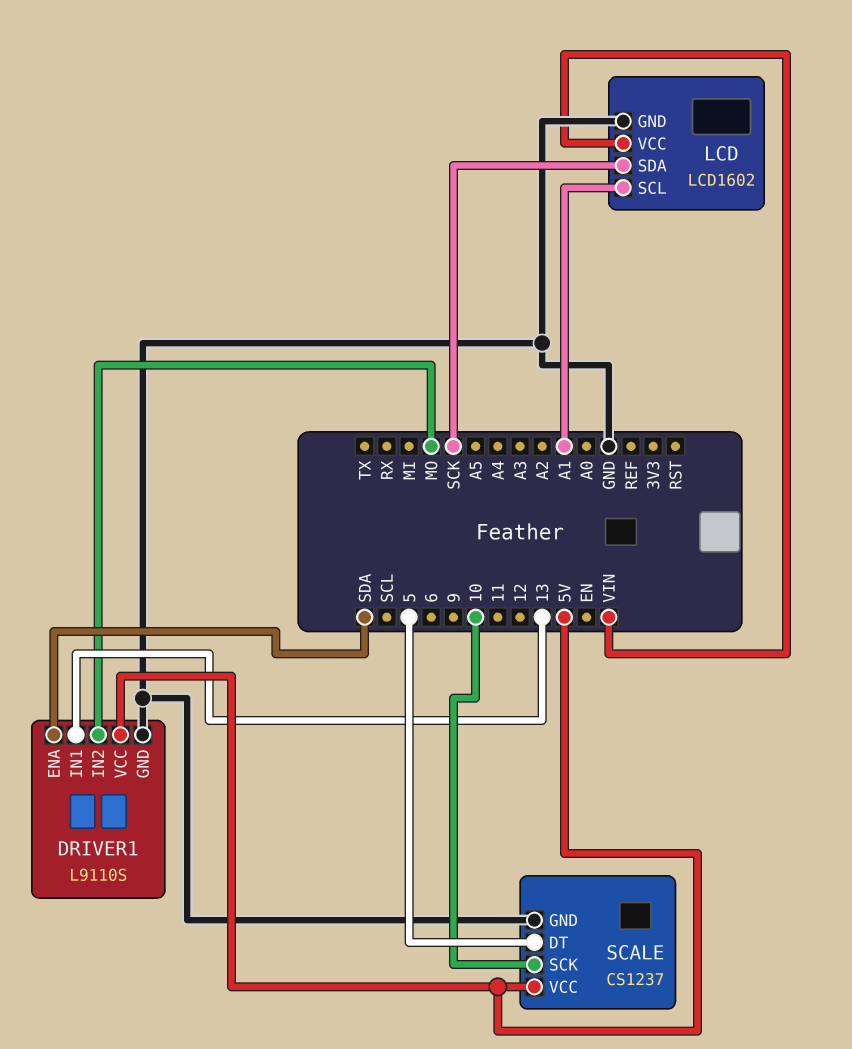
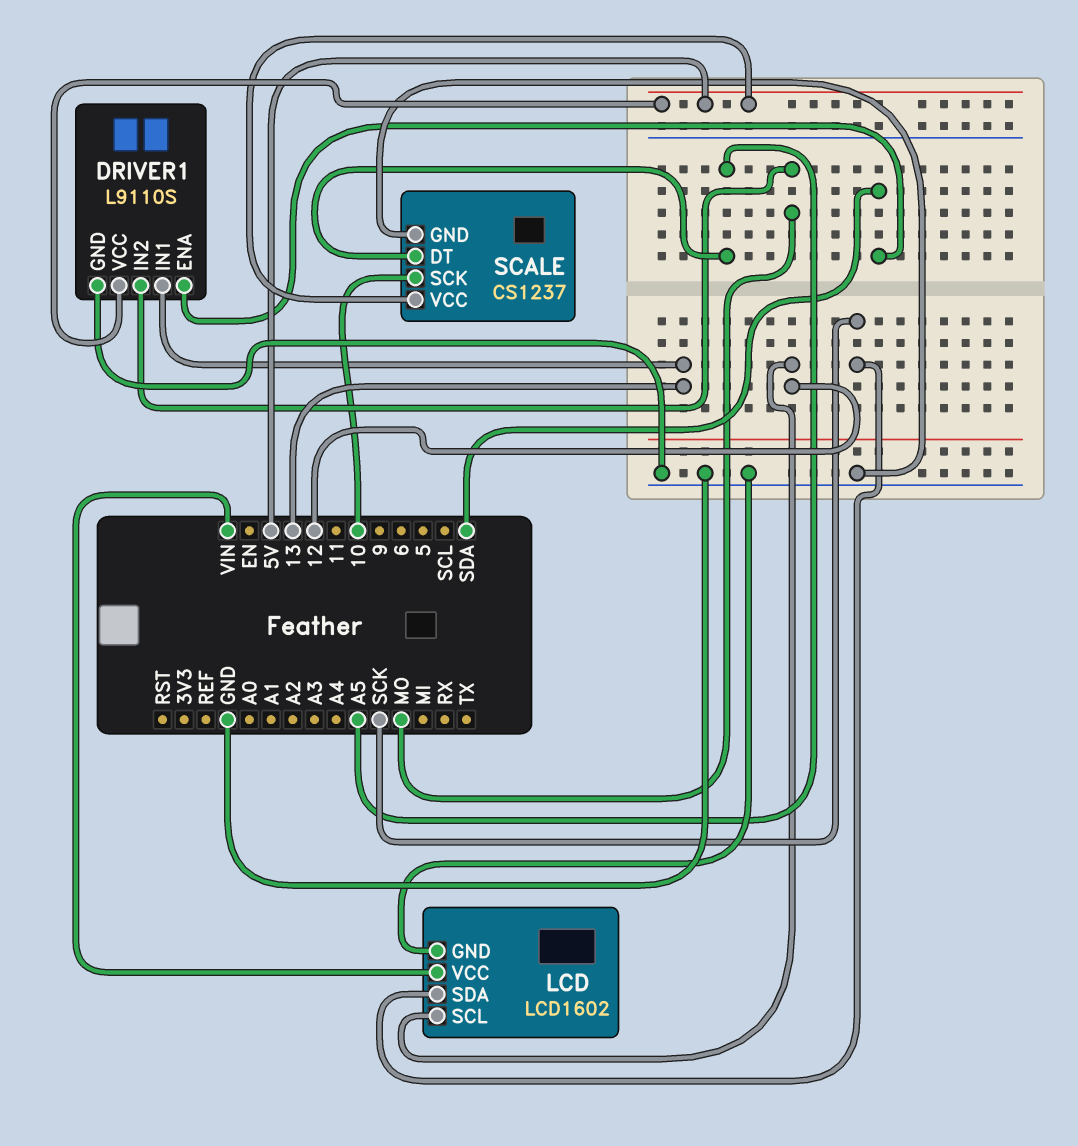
LCD pin SCL: A1 -> 12
SCALE pin DT: 5 -> A5

